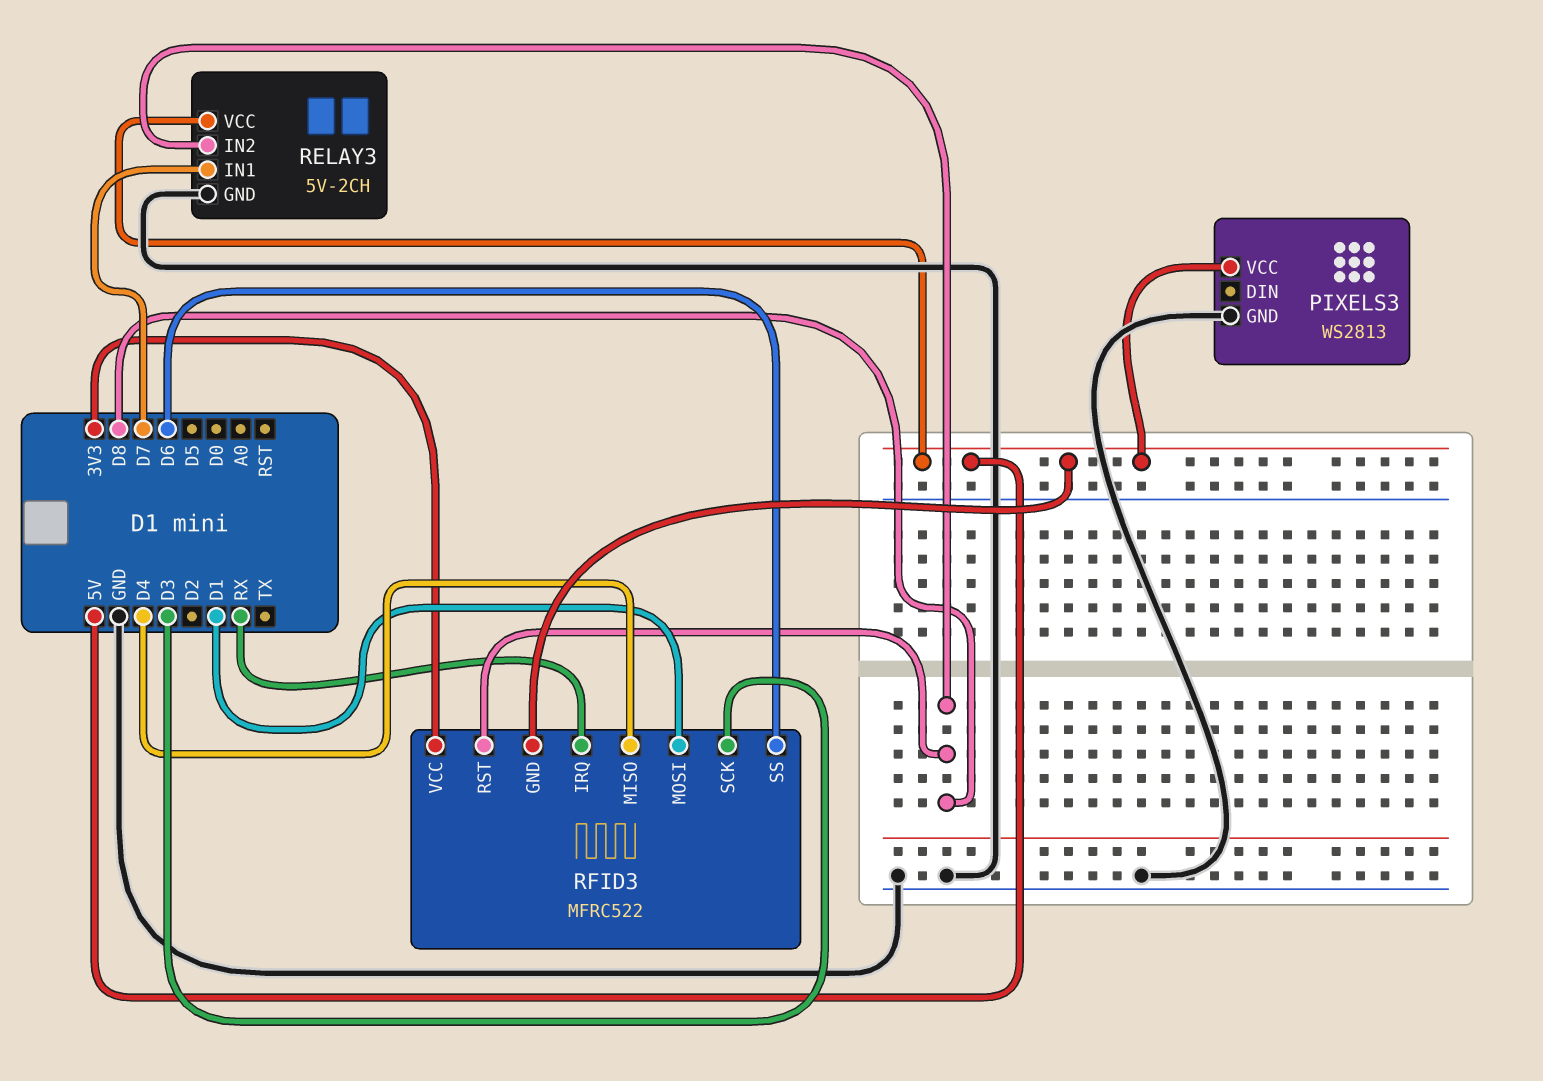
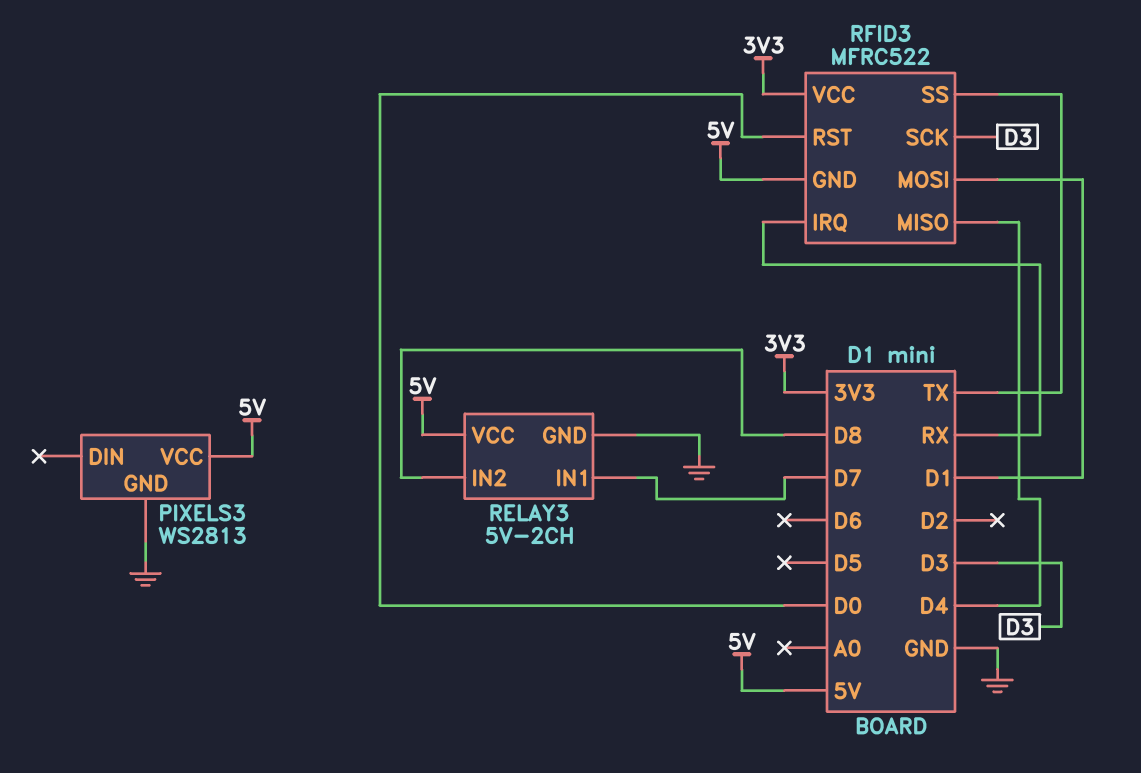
RFID3 pin RST: D8 -> D0
RFID3 pin SS: D6 -> TX

